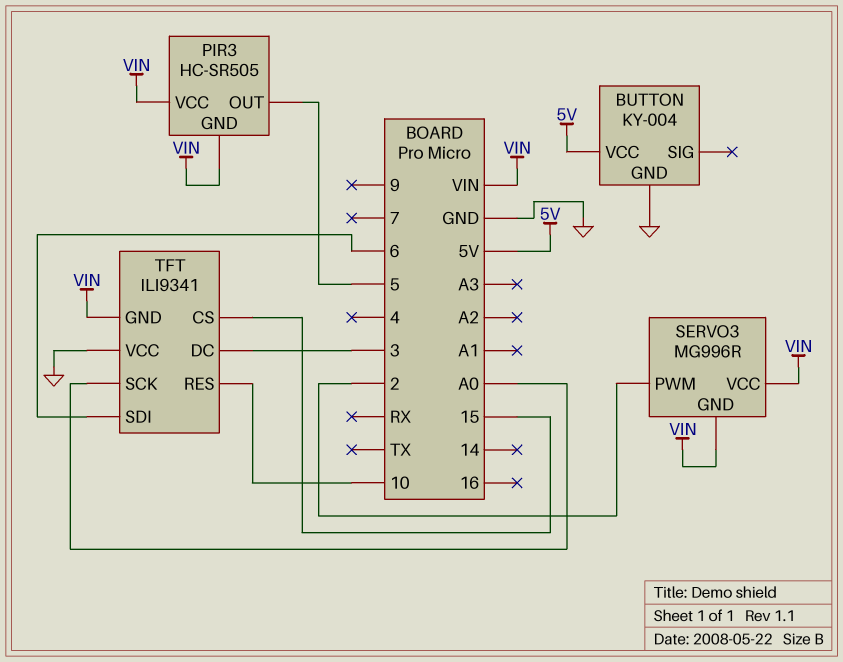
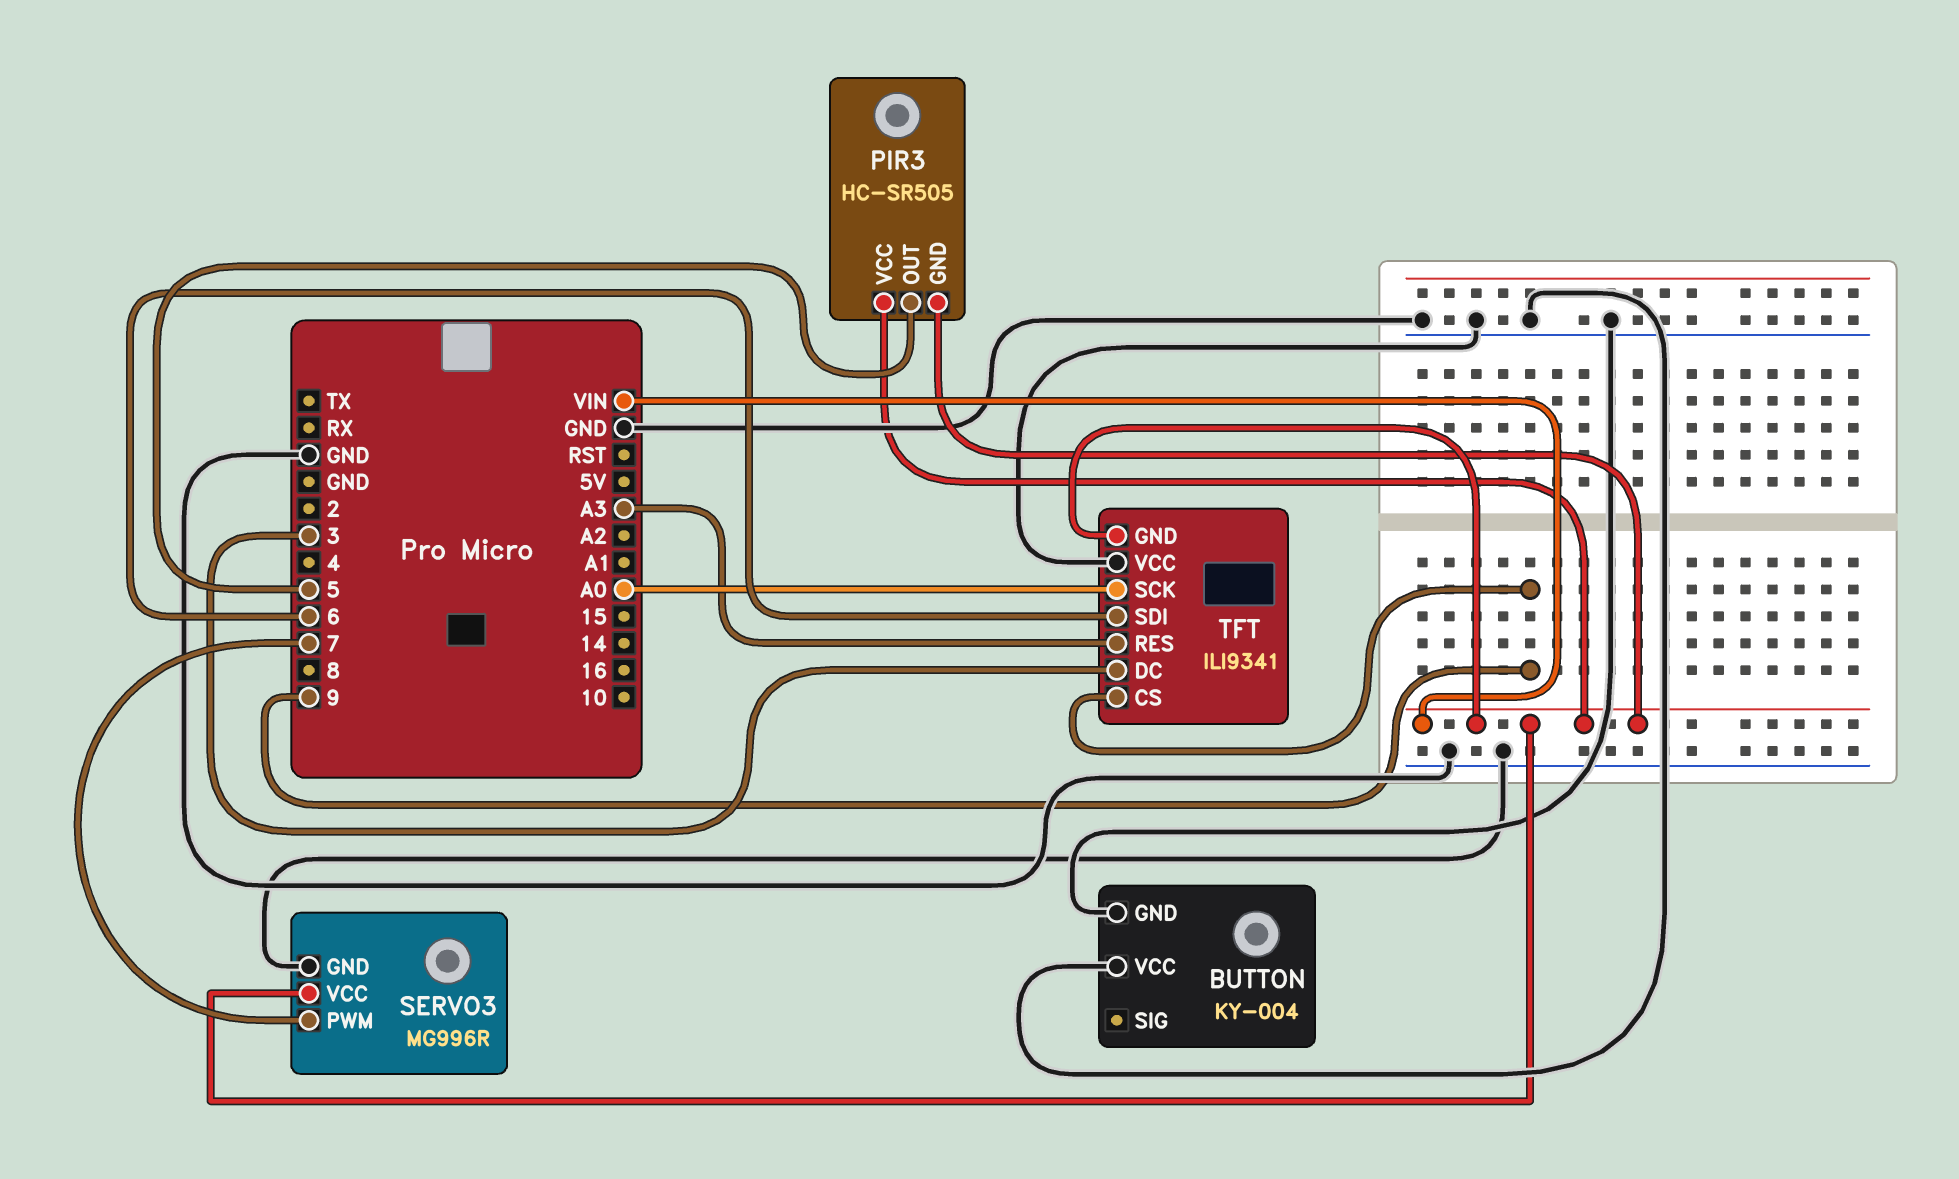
BUTTON pin VCC: 5V -> GND
SERVO3 pin GND: VIN -> GND
SERVO3 pin PWM: 2 -> 7
TFT pin CS: 15 -> 9
TFT pin RES: 10 -> A3

